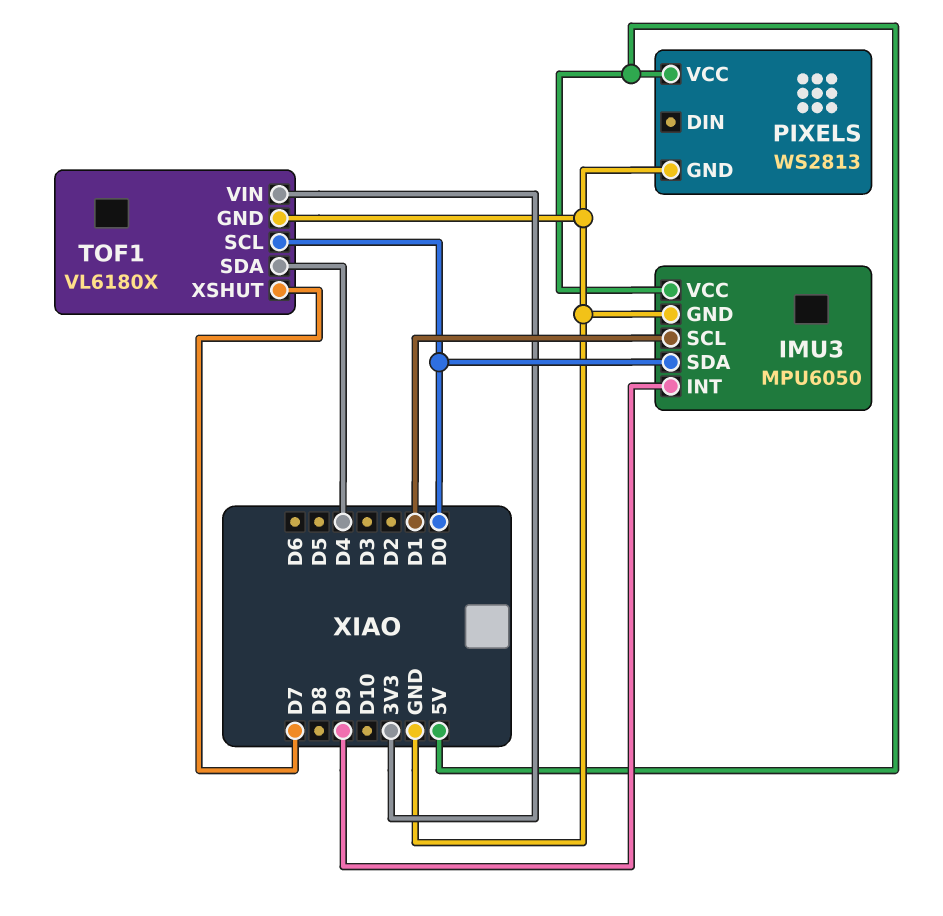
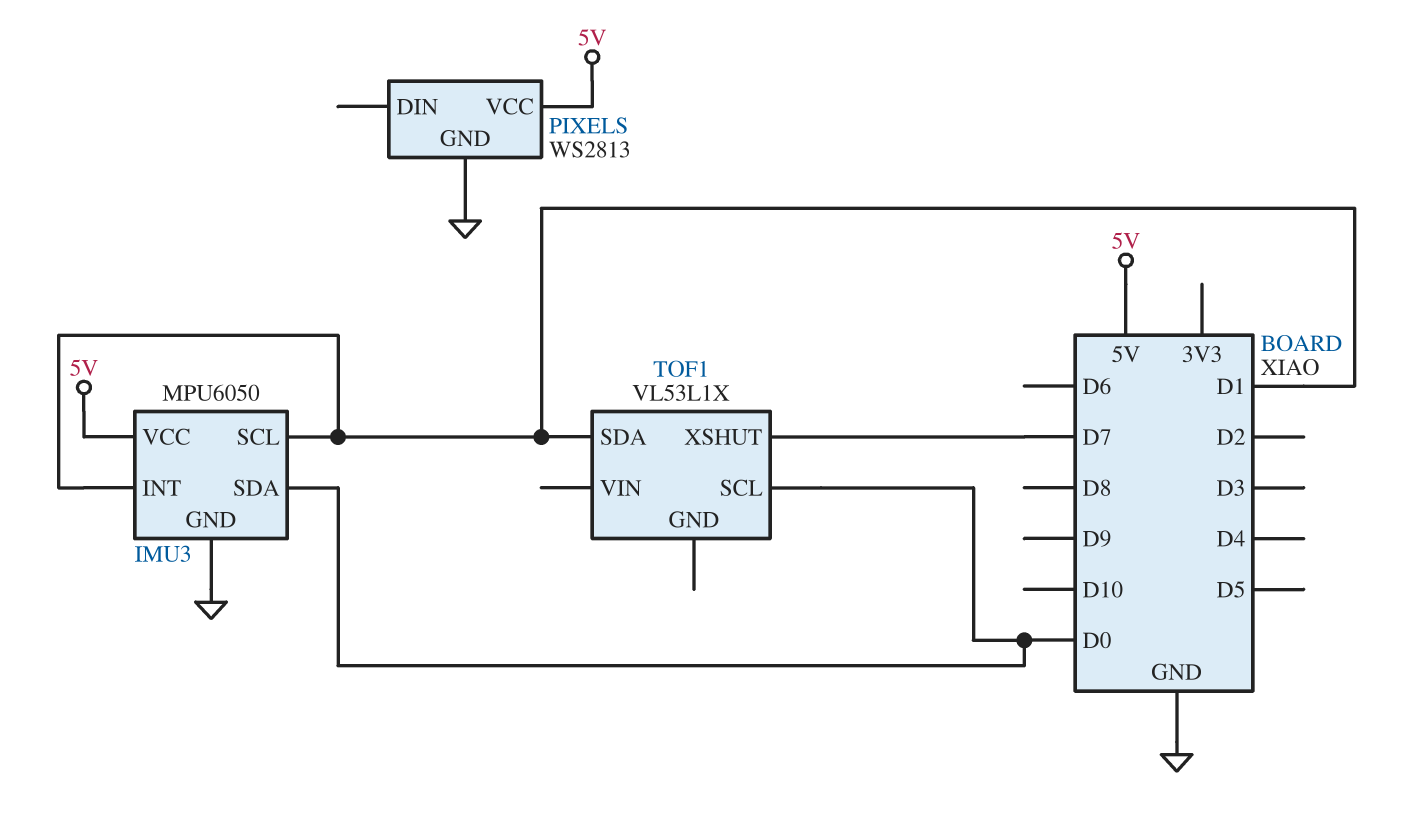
IMU3 pin INT: D9 -> D1
TOF1: VL6180X -> VL53L1X
TOF1 pin GND: GND -> none
TOF1 pin SDA: D4 -> D1
TOF1 pin VIN: 3V3 -> none

